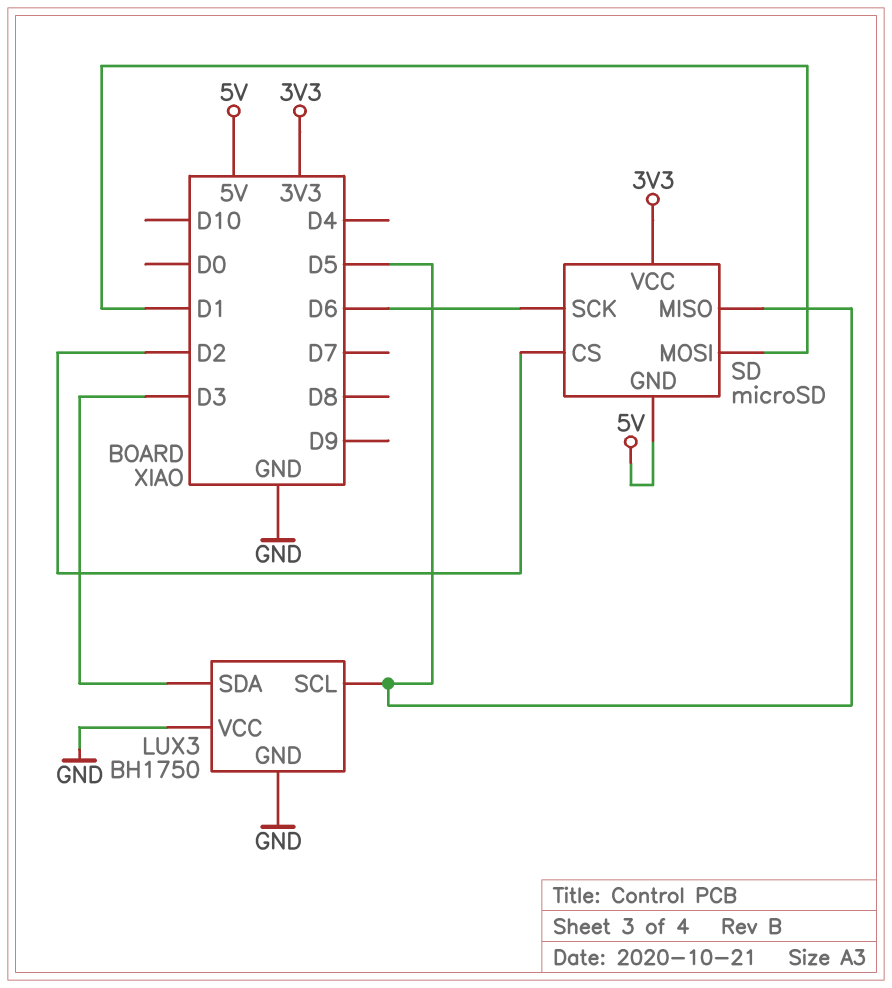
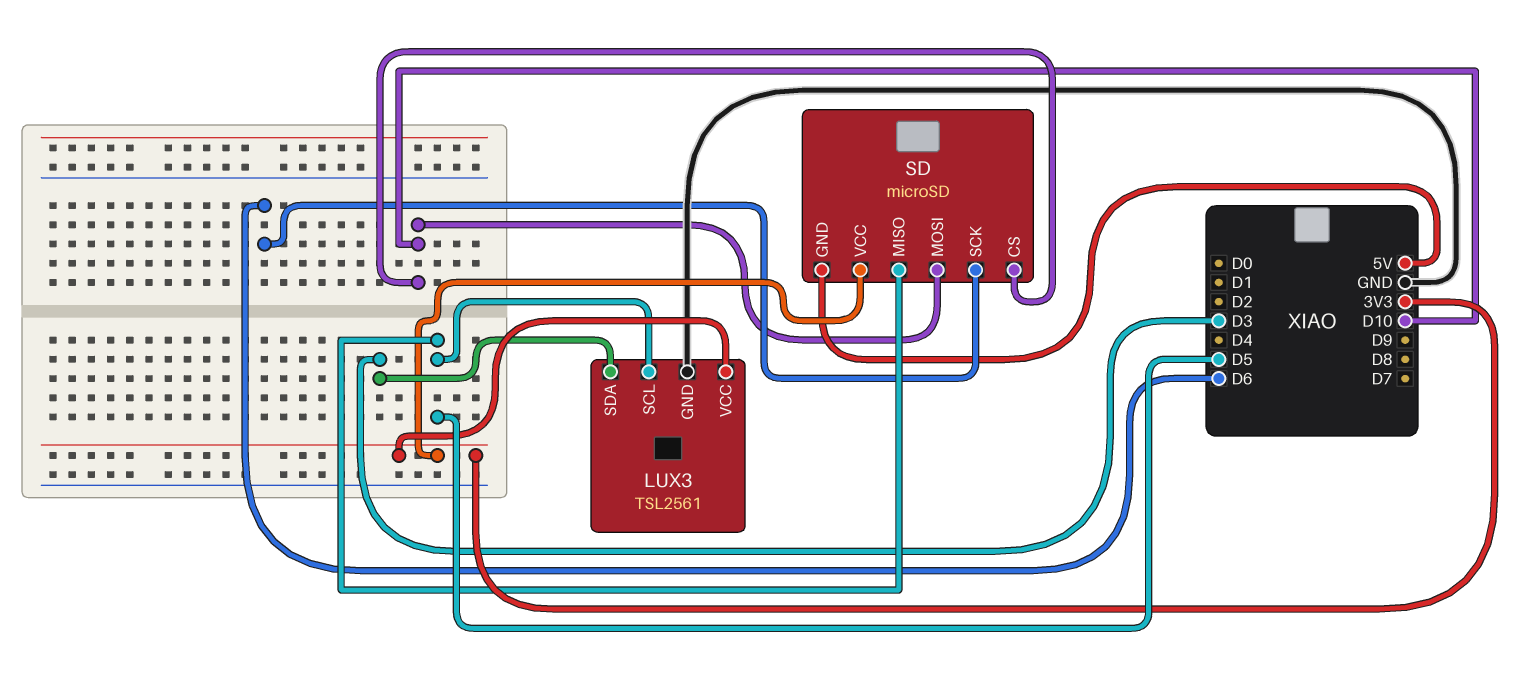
LUX3: BH1750 -> TSL2561
LUX3 pin VCC: GND -> 3V3
SD pin CS: D2 -> D10
SD pin MOSI: D1 -> D10

